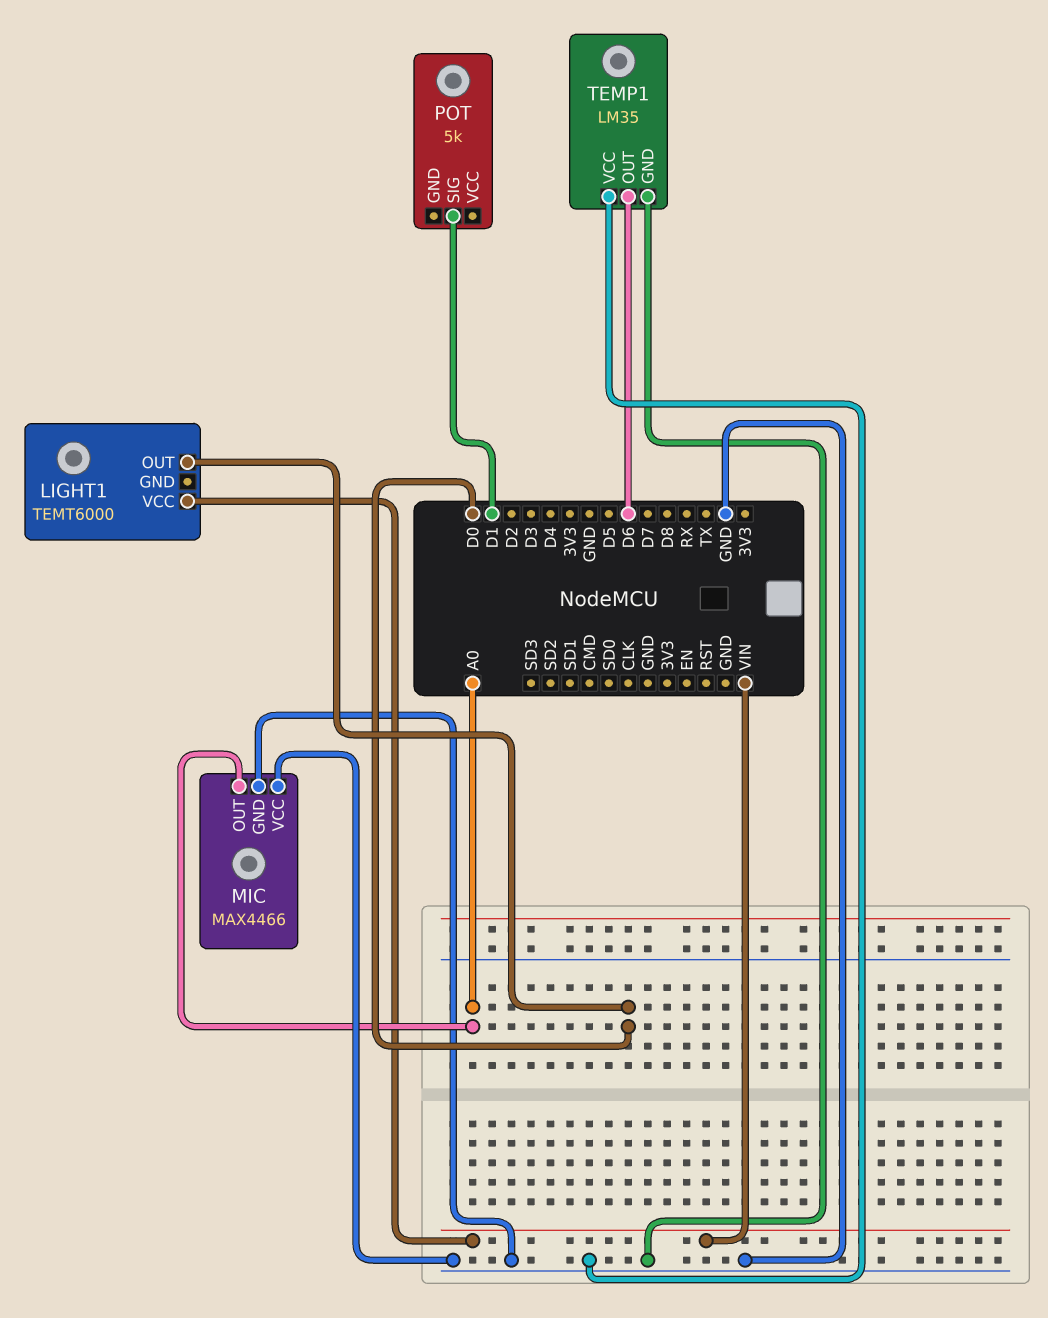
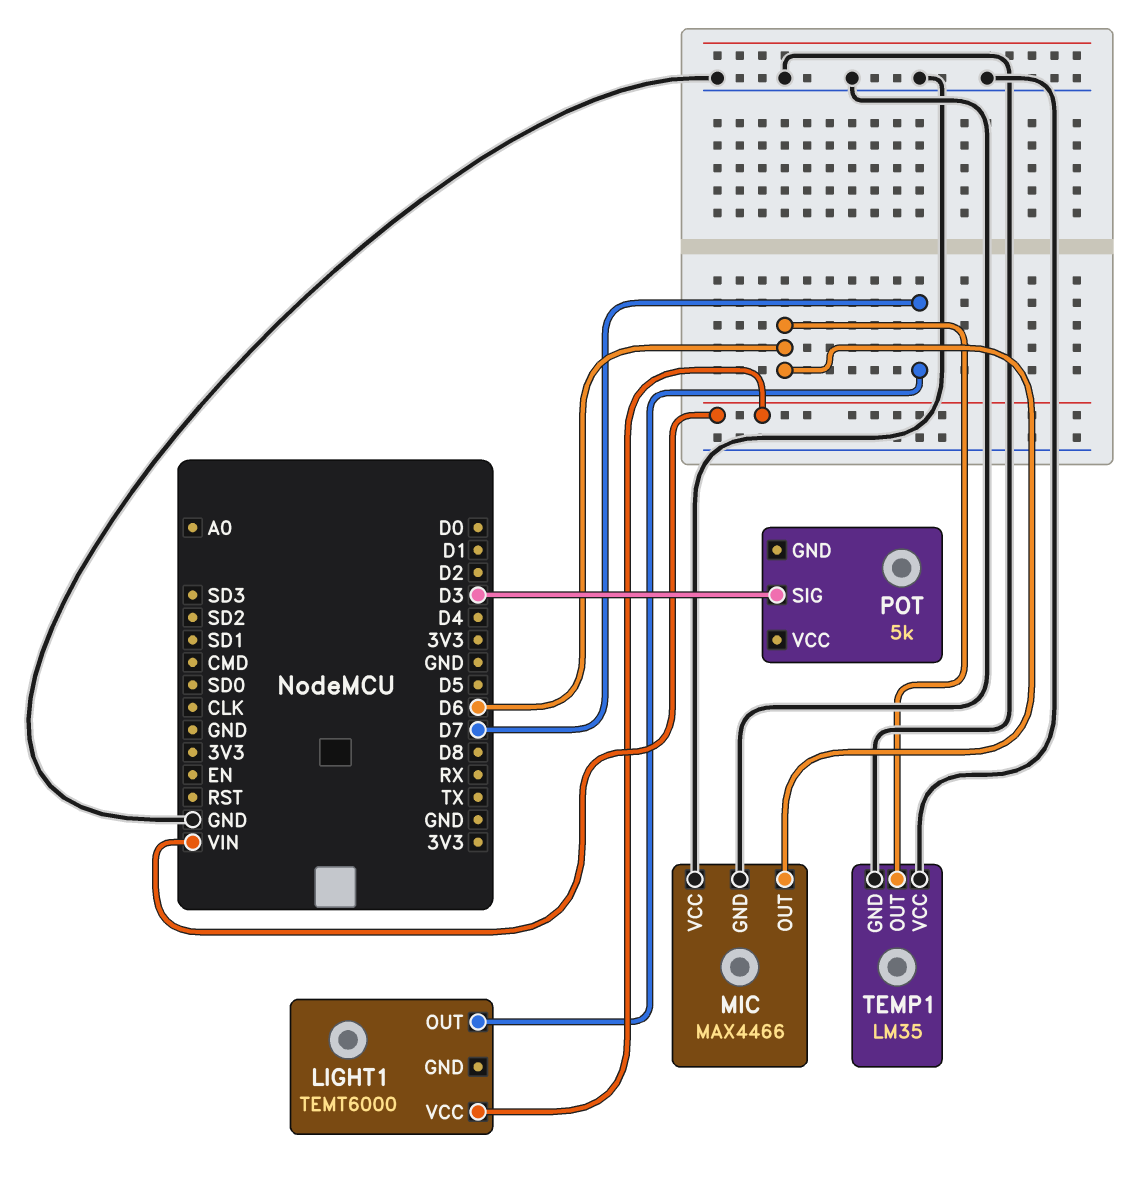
LIGHT1 pin OUT: D0 -> D7
MIC pin OUT: A0 -> D6
POT pin SIG: D1 -> D3

